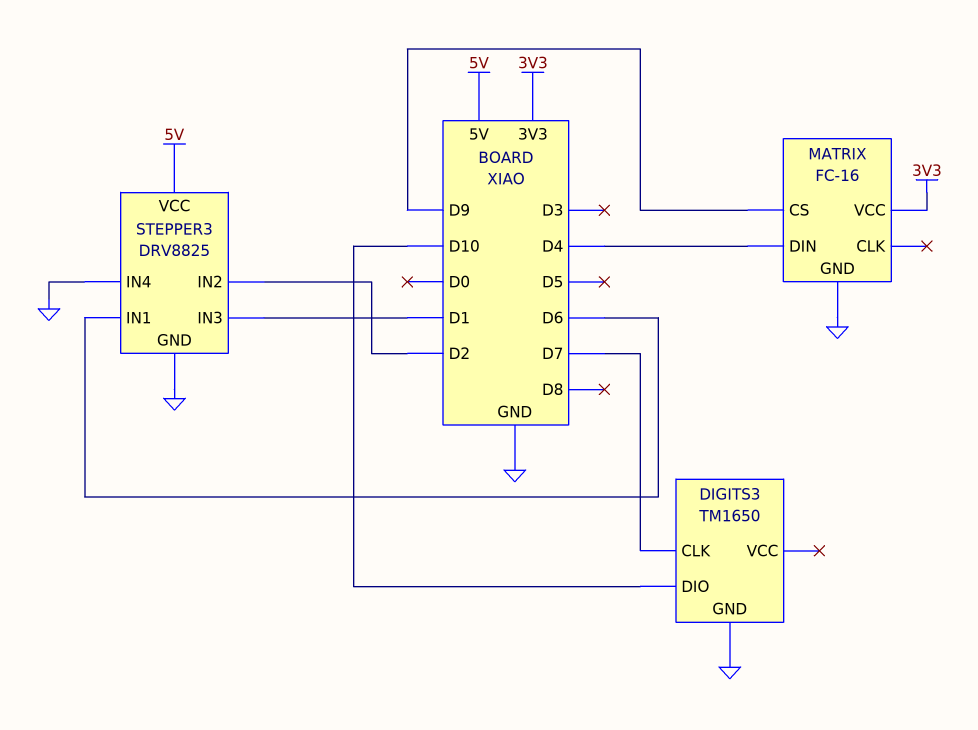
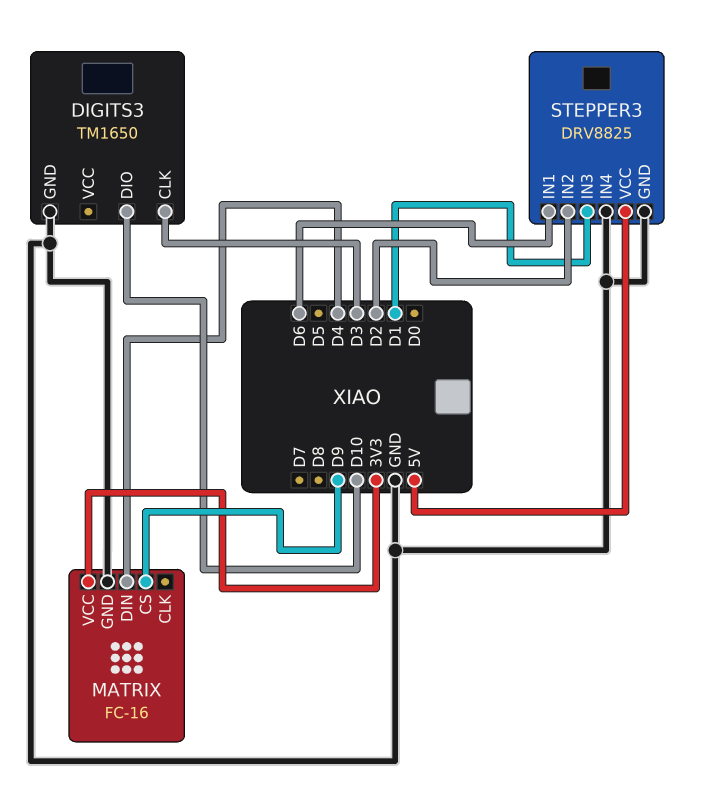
DIGITS3 pin CLK: D7 -> D3

